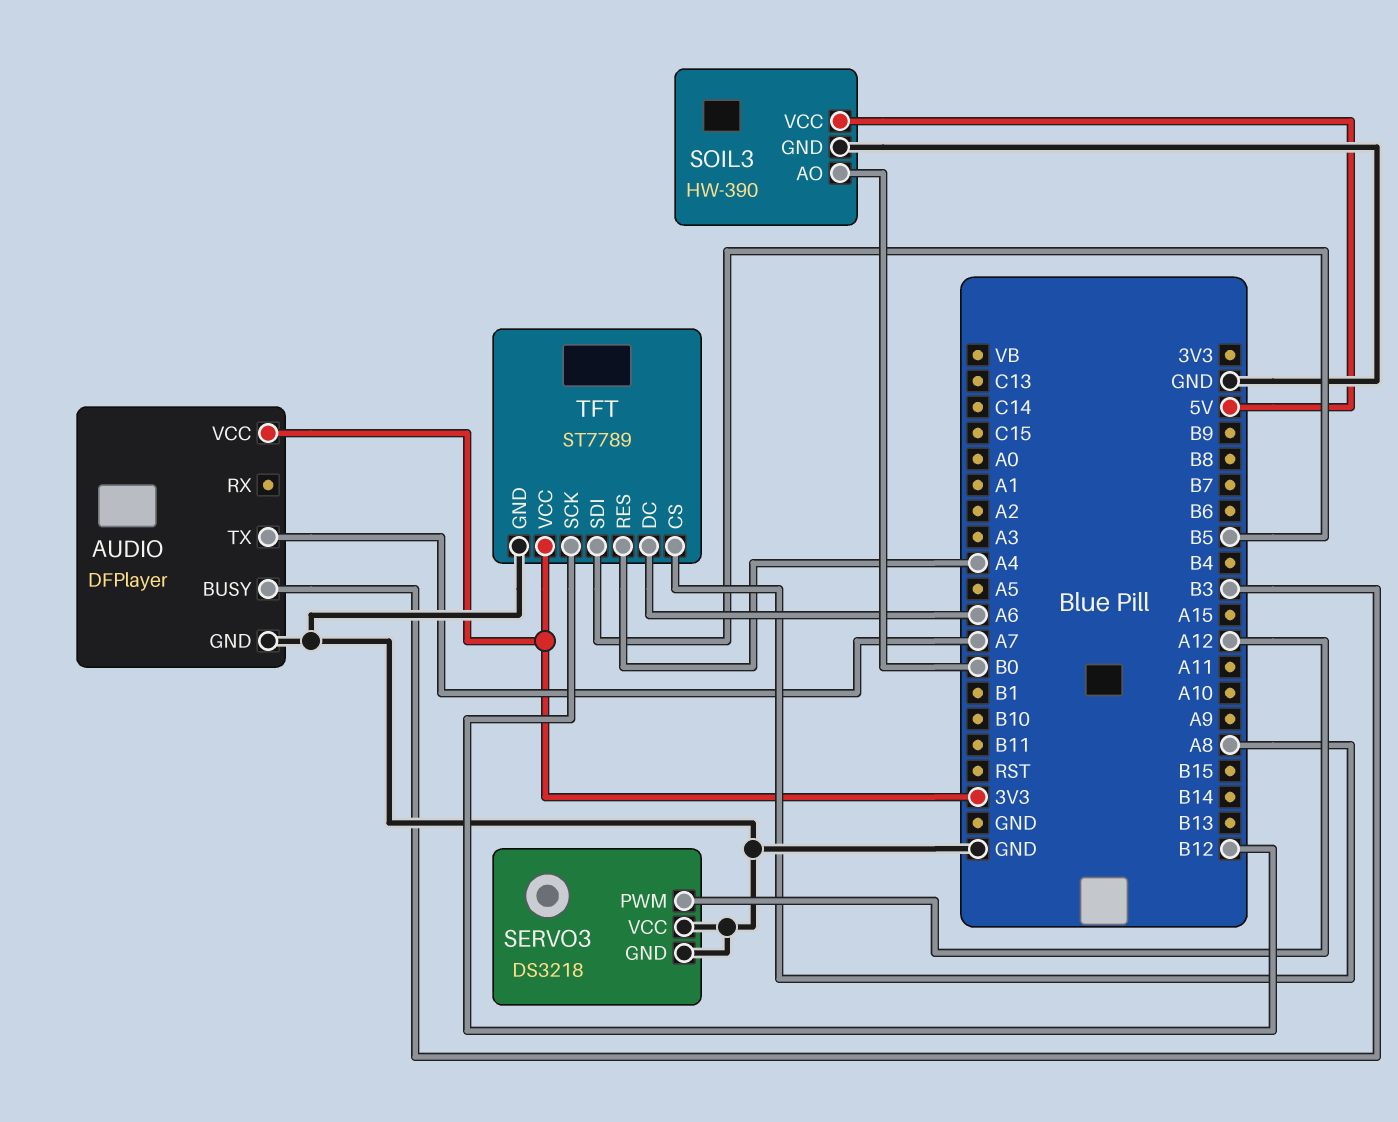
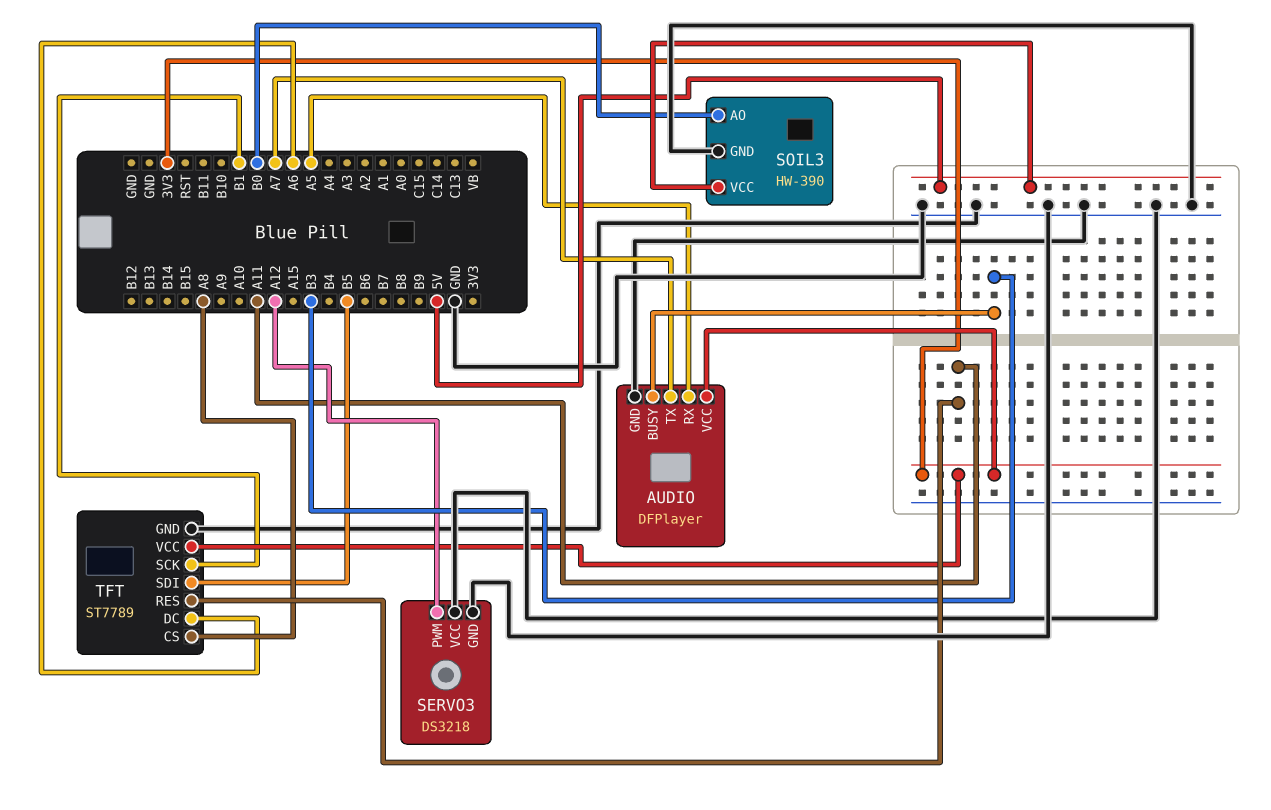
AUDIO pin RX: none -> A5
TFT pin RES: A4 -> A11
TFT pin SCK: B12 -> B1

